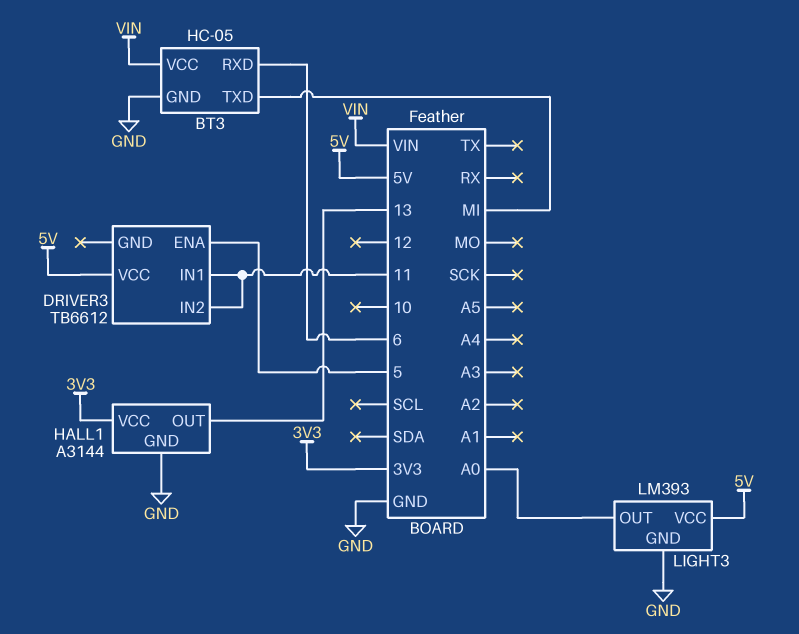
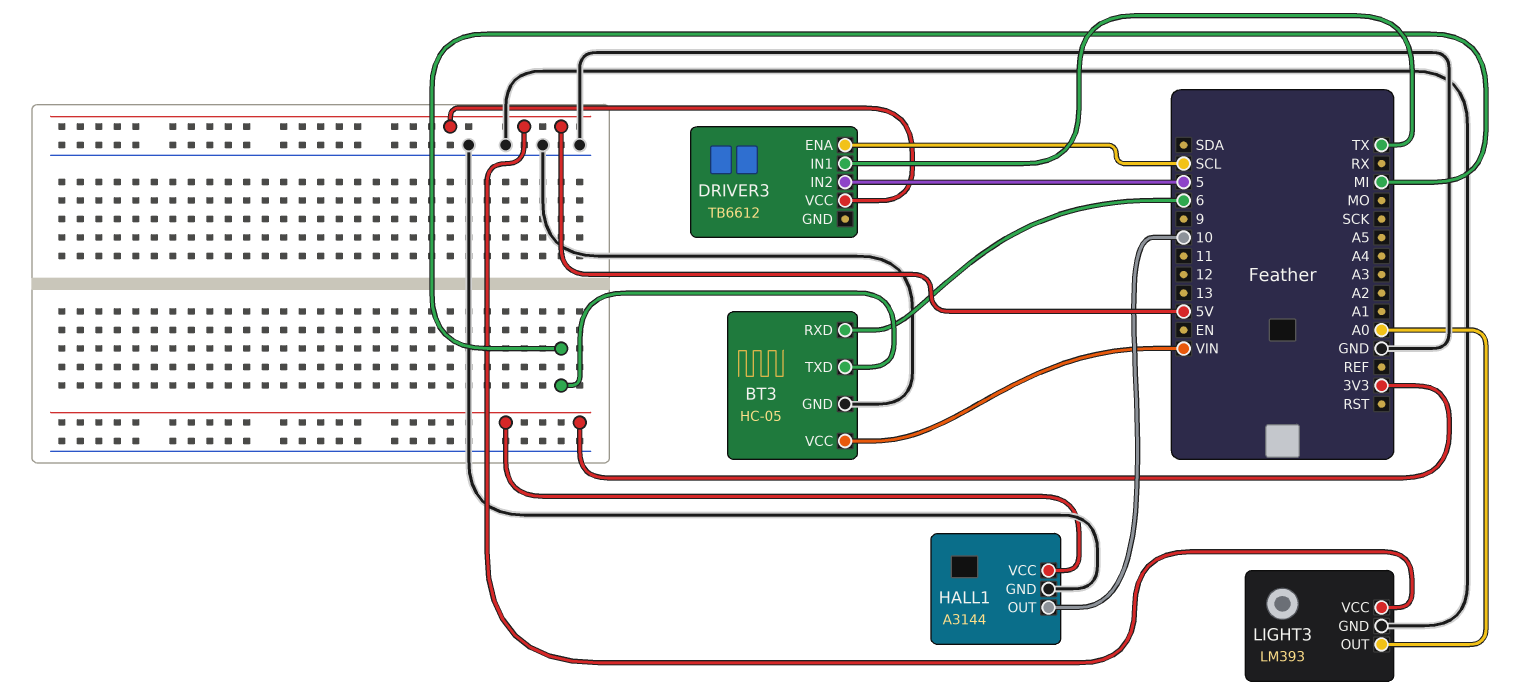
DRIVER3 pin ENA: 5 -> SCL
DRIVER3 pin IN1: 11 -> TX
DRIVER3 pin IN2: 11 -> 5
HALL1 pin OUT: 13 -> 10

